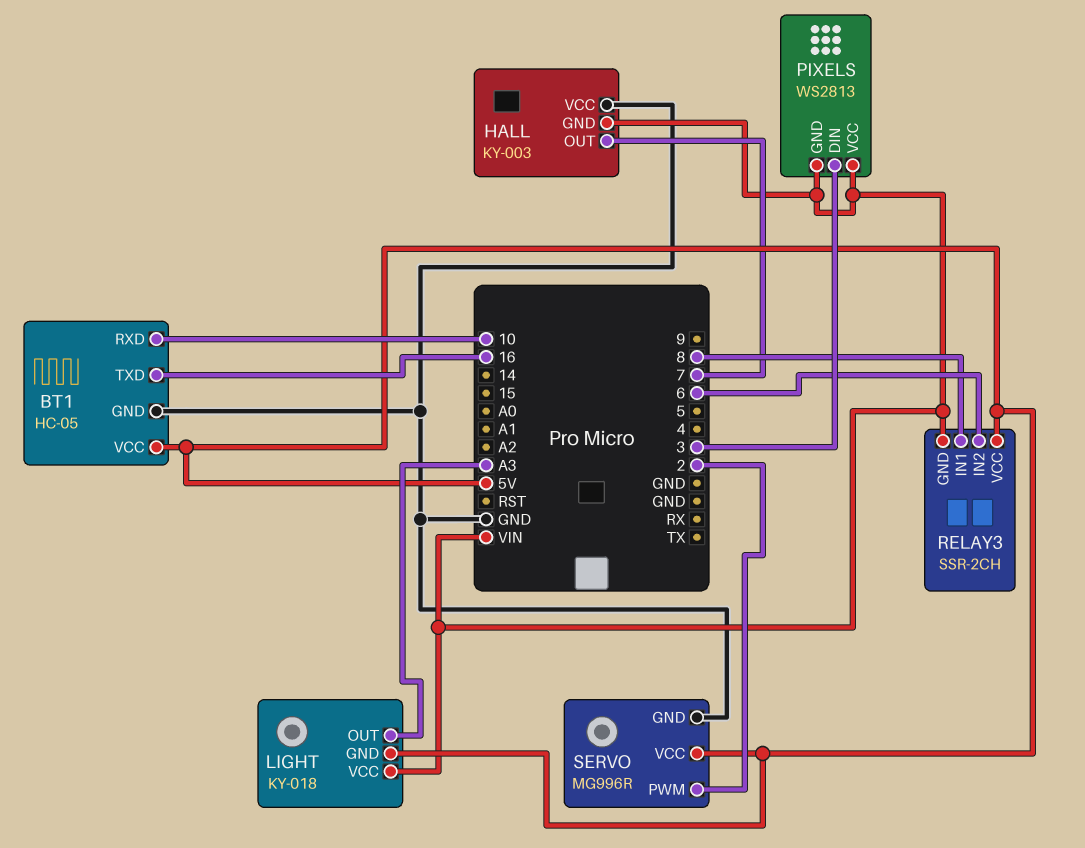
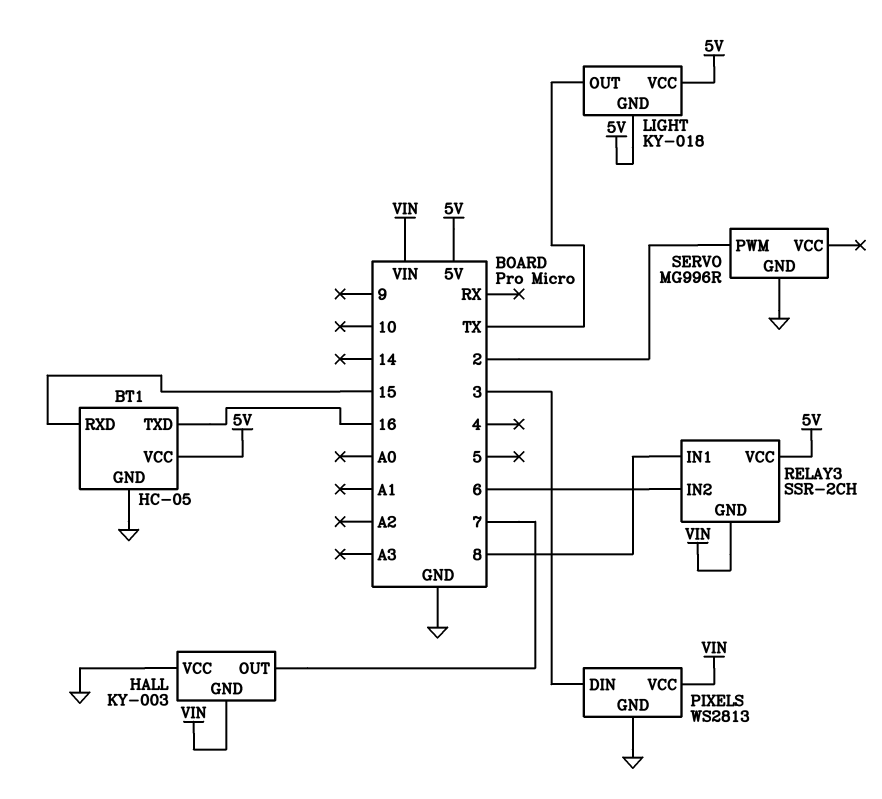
BT1 pin RXD: 10 -> 15
LIGHT pin OUT: A3 -> TX
LIGHT pin VCC: VIN -> 5V
PIXELS pin GND: VIN -> GND
SERVO pin VCC: 5V -> none

